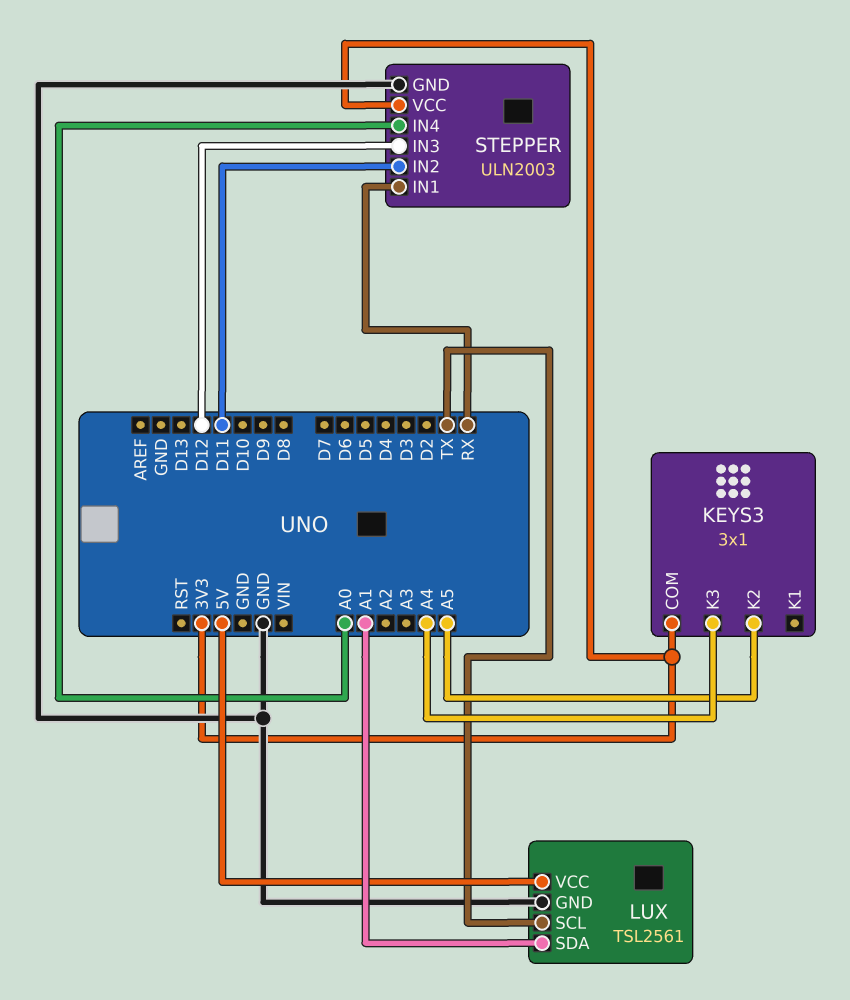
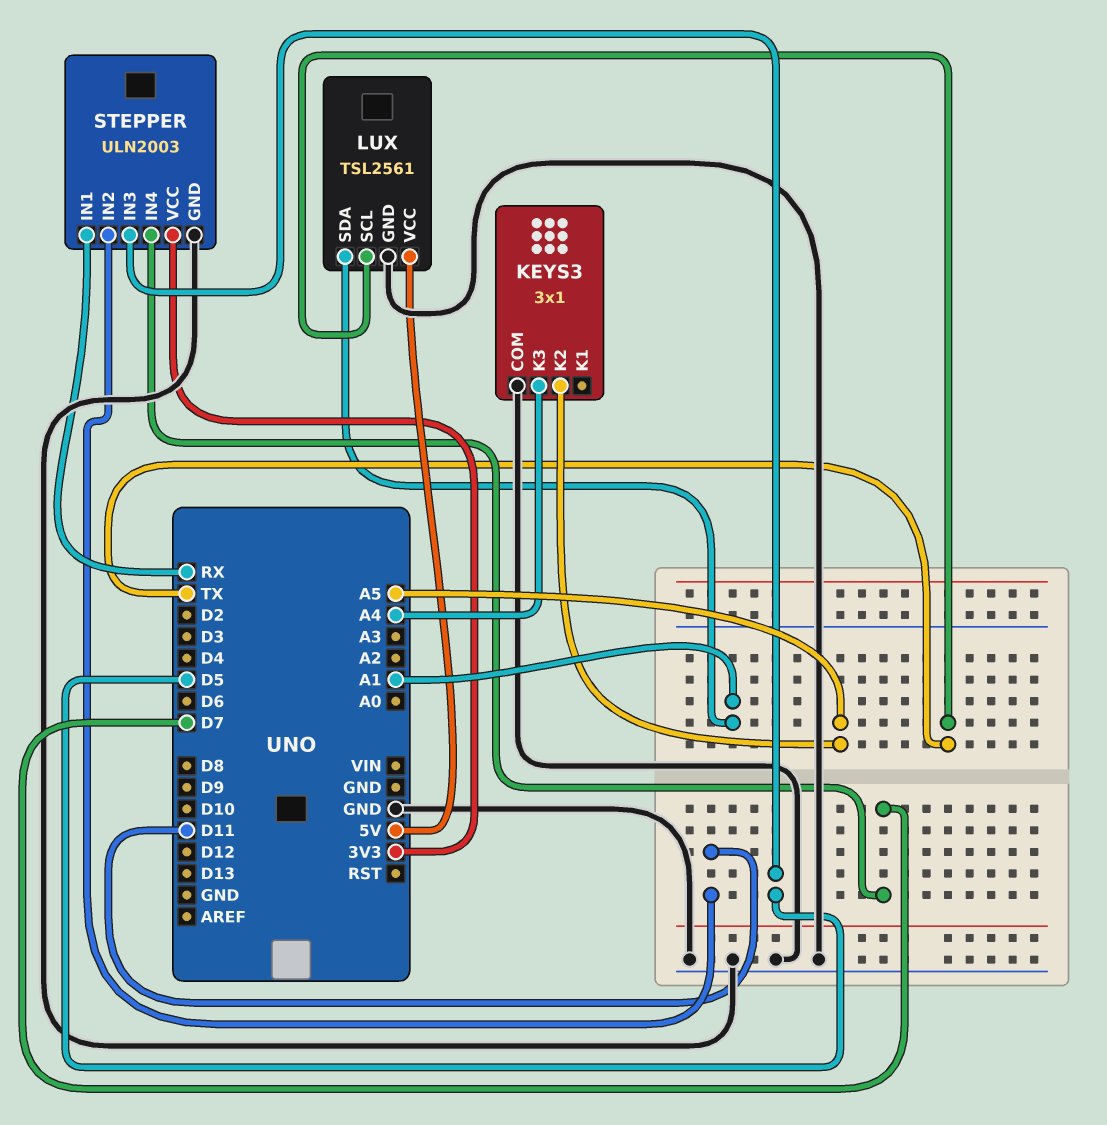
KEYS3 pin COM: 3V3 -> GND
STEPPER pin IN3: D12 -> D5
STEPPER pin IN4: A0 -> D7

